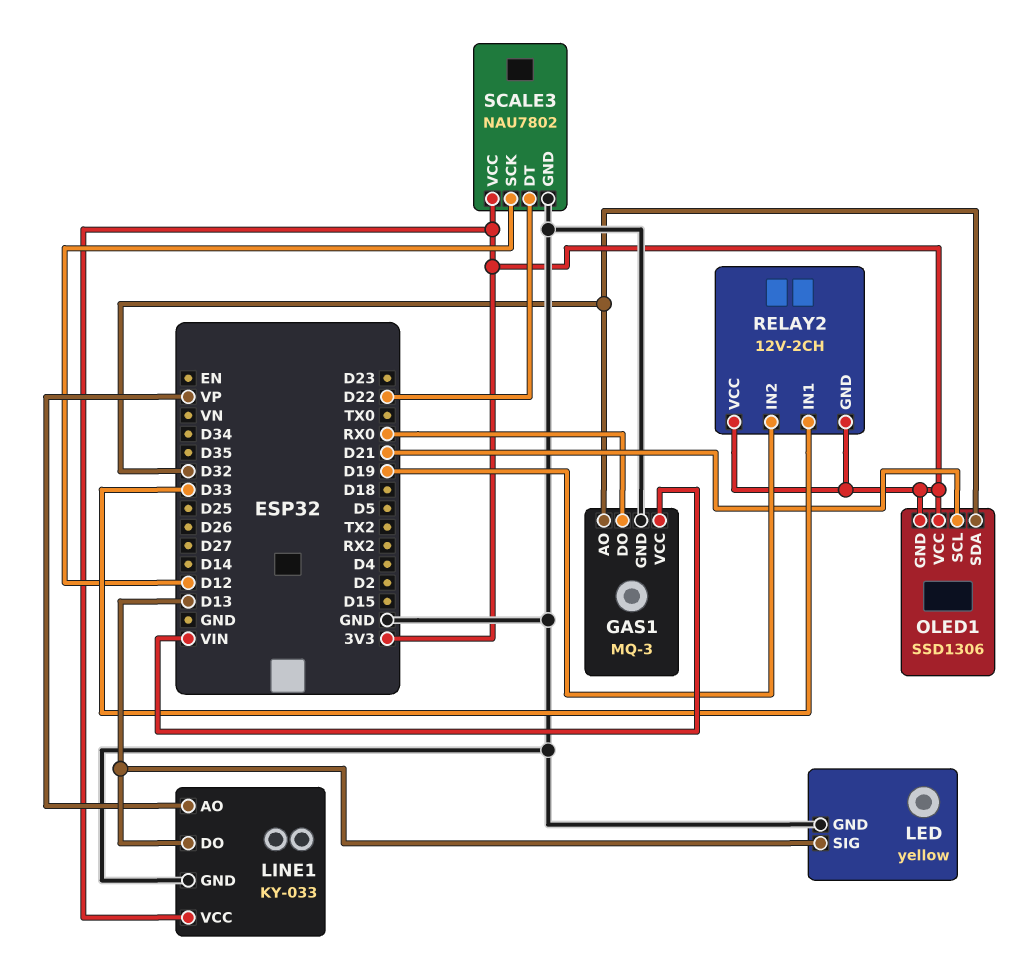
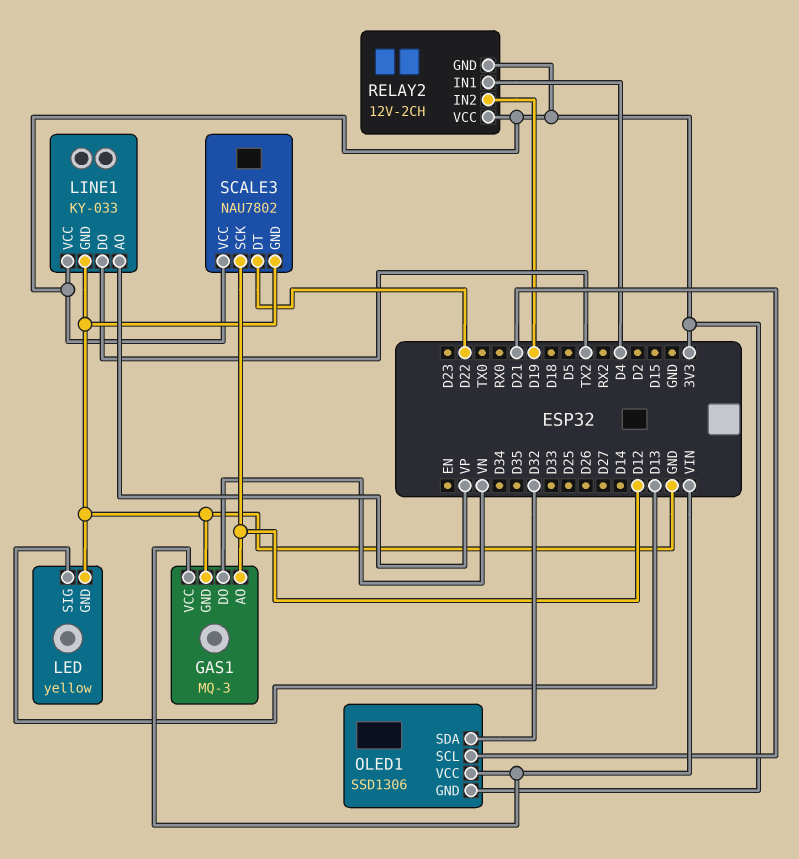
GAS1 pin AO: D32 -> D12
GAS1 pin DO: RX0 -> VN
LINE1 pin DO: D13 -> TX2
OLED1 pin VCC: 3V3 -> VIN
RELAY2 pin IN1: D33 -> D4

